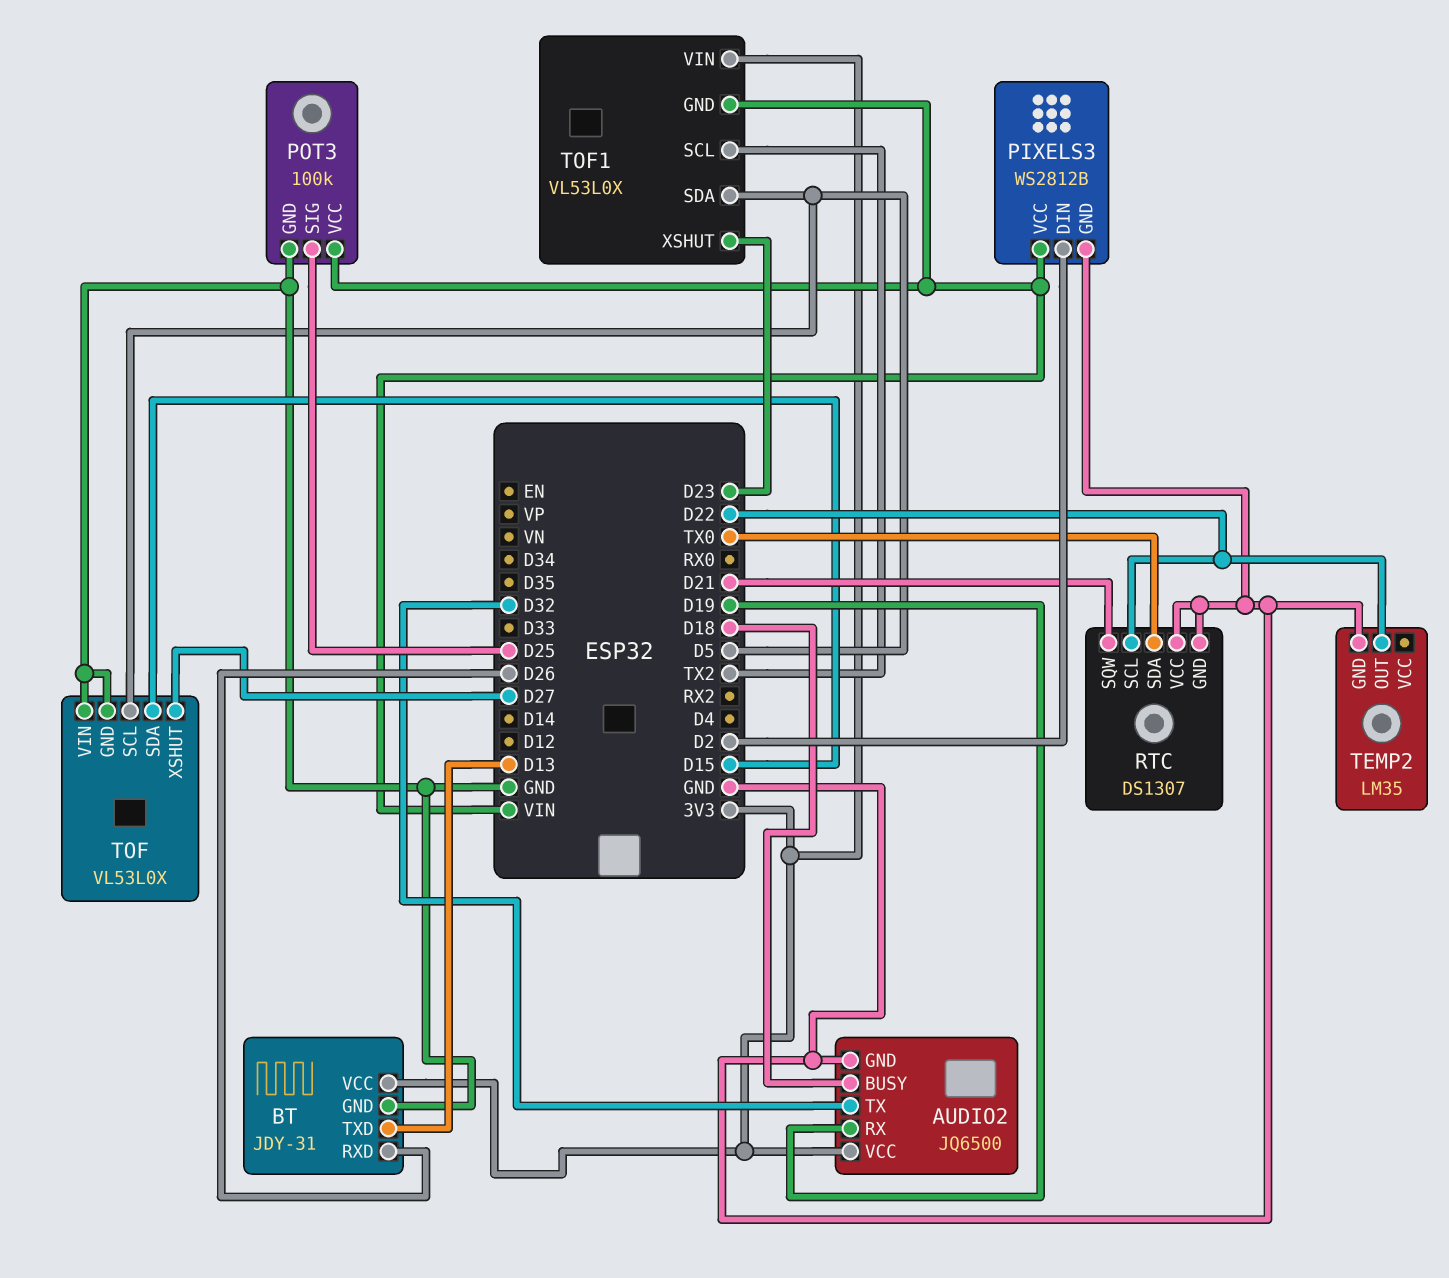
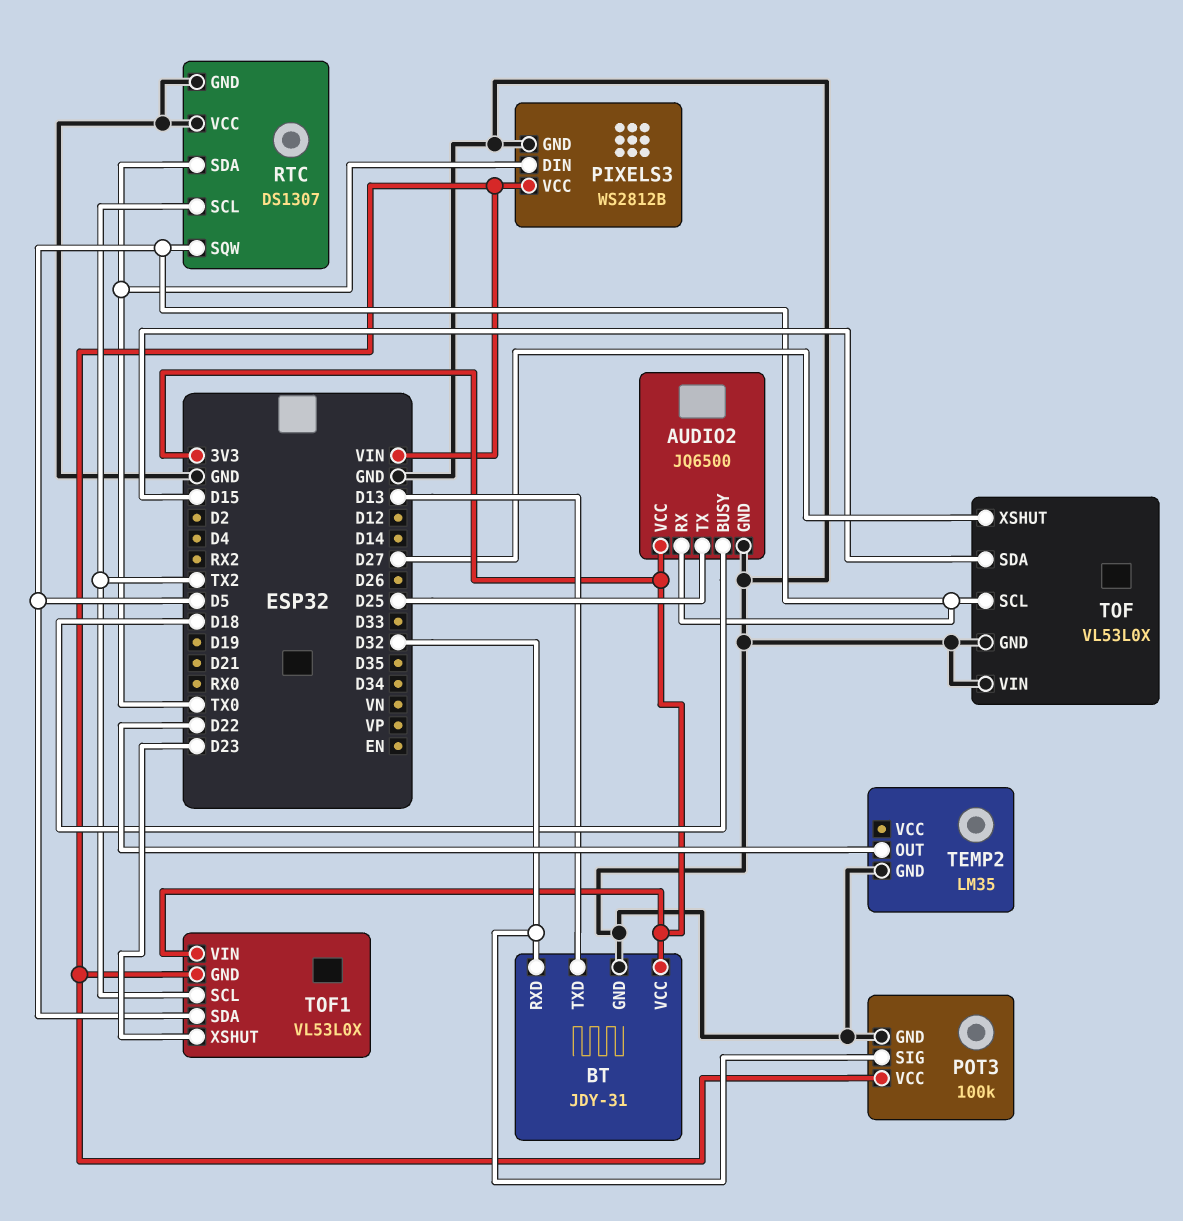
AUDIO2 pin RX: D19 -> D5
AUDIO2 pin TX: D32 -> D25
BT pin RXD: D26 -> D32
PIXELS3 pin DIN: D2 -> TX0
POT3 pin SIG: D25 -> D32
RTC pin SCL: D22 -> TX2
RTC pin SQW: D21 -> D5

